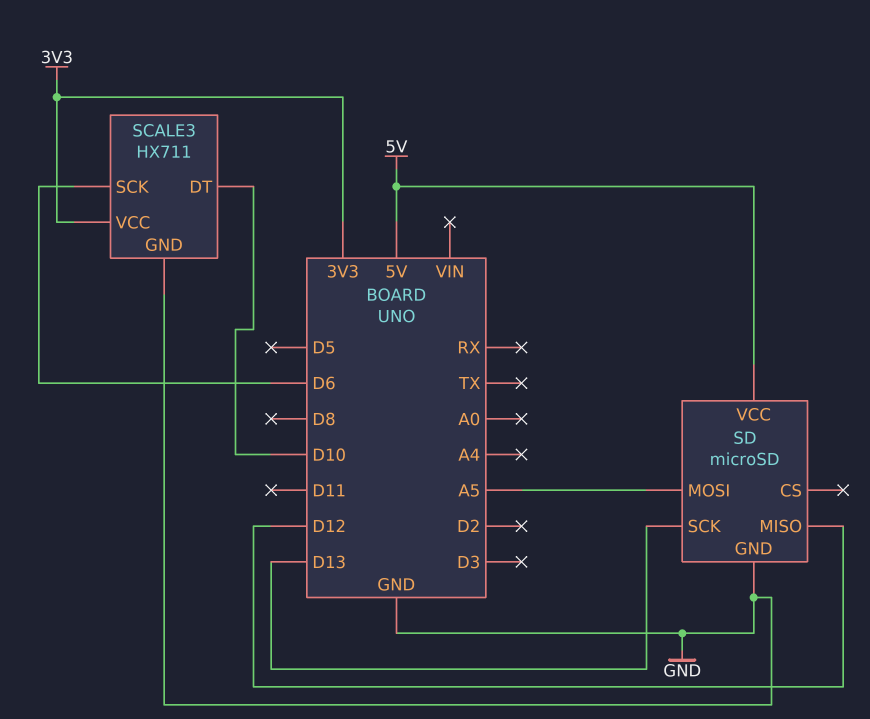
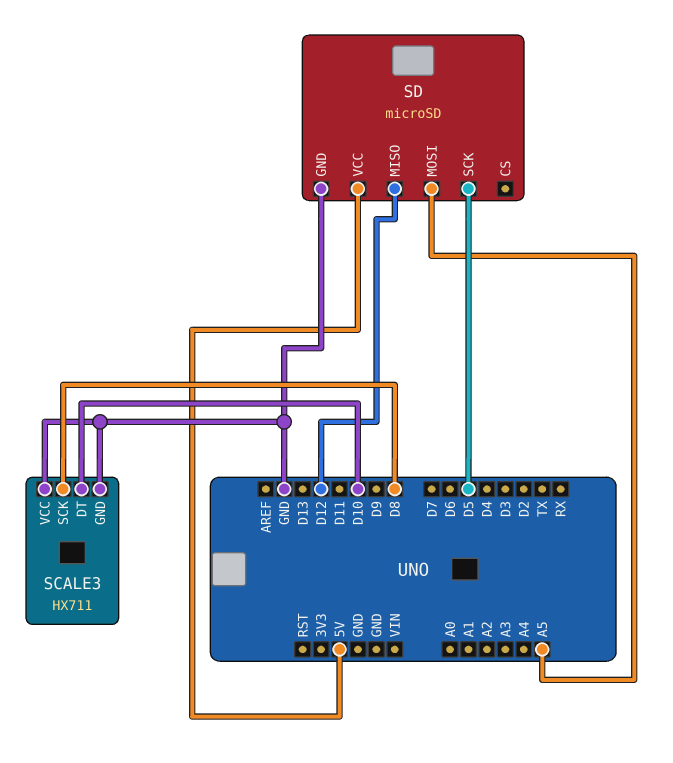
SCALE3 pin SCK: D6 -> D8
SCALE3 pin VCC: 3V3 -> GND
SD pin SCK: D13 -> D5

